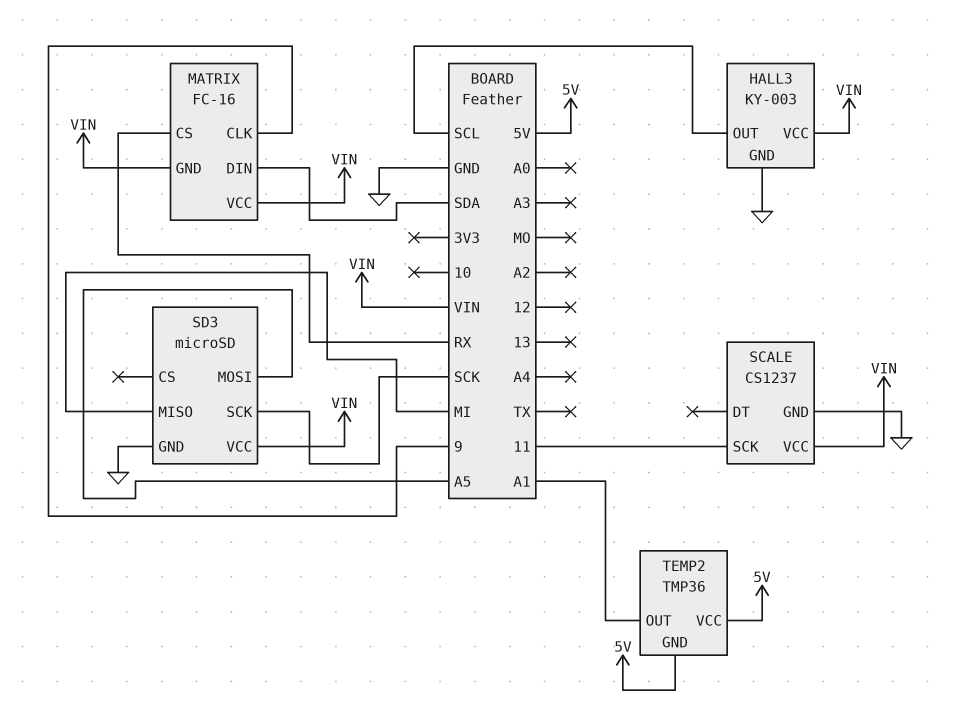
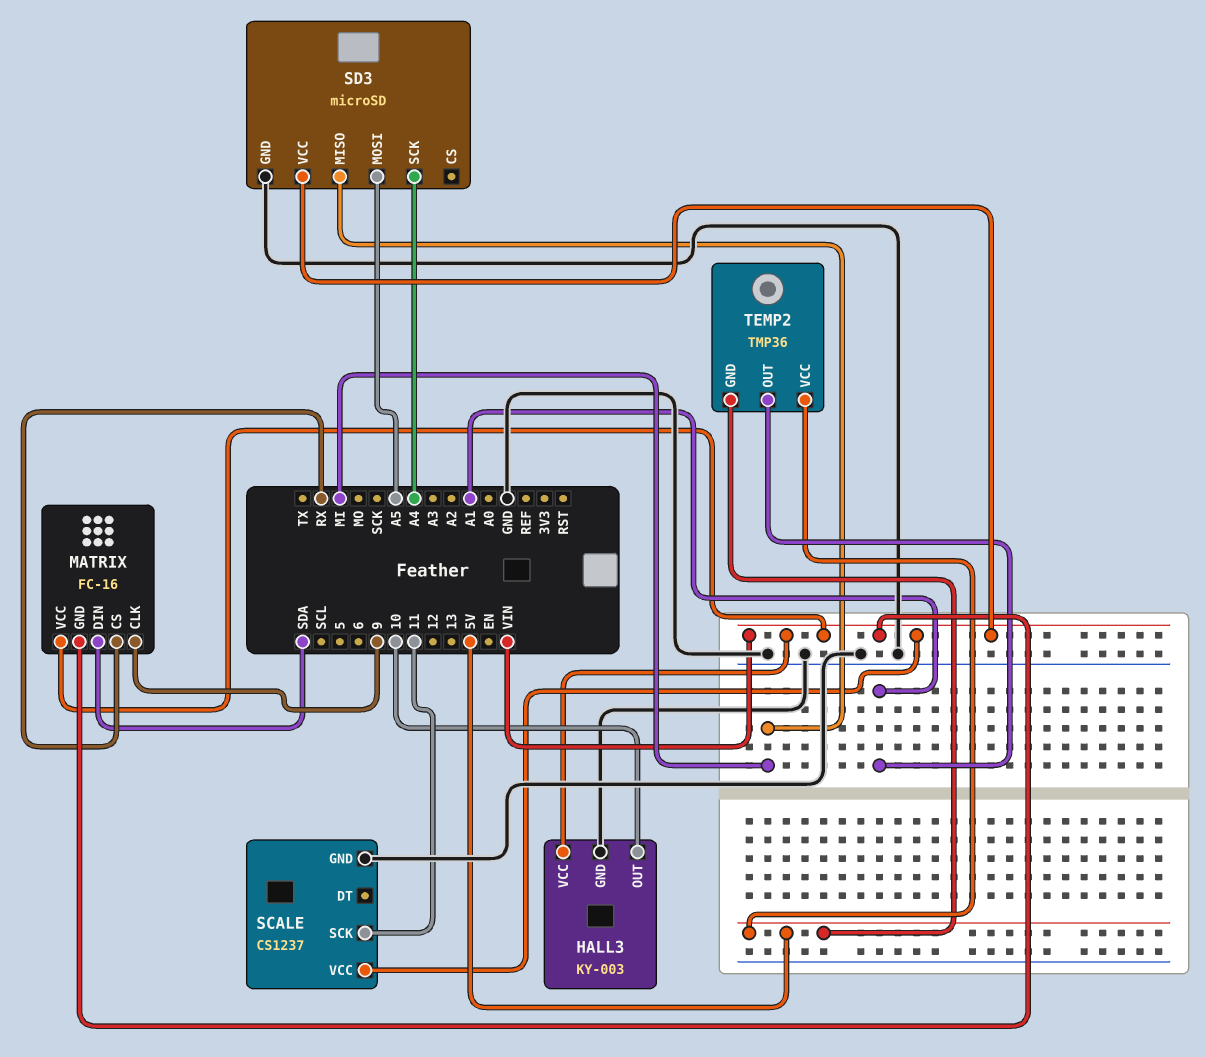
HALL3 pin OUT: SCL -> 10
SD3 pin SCK: SCK -> A4

